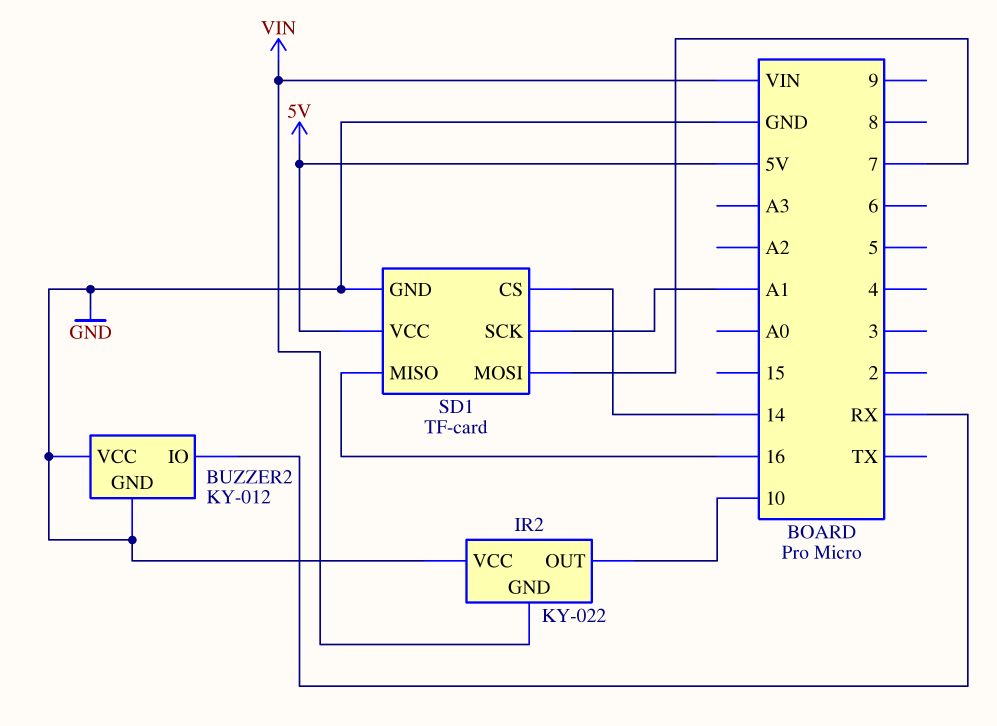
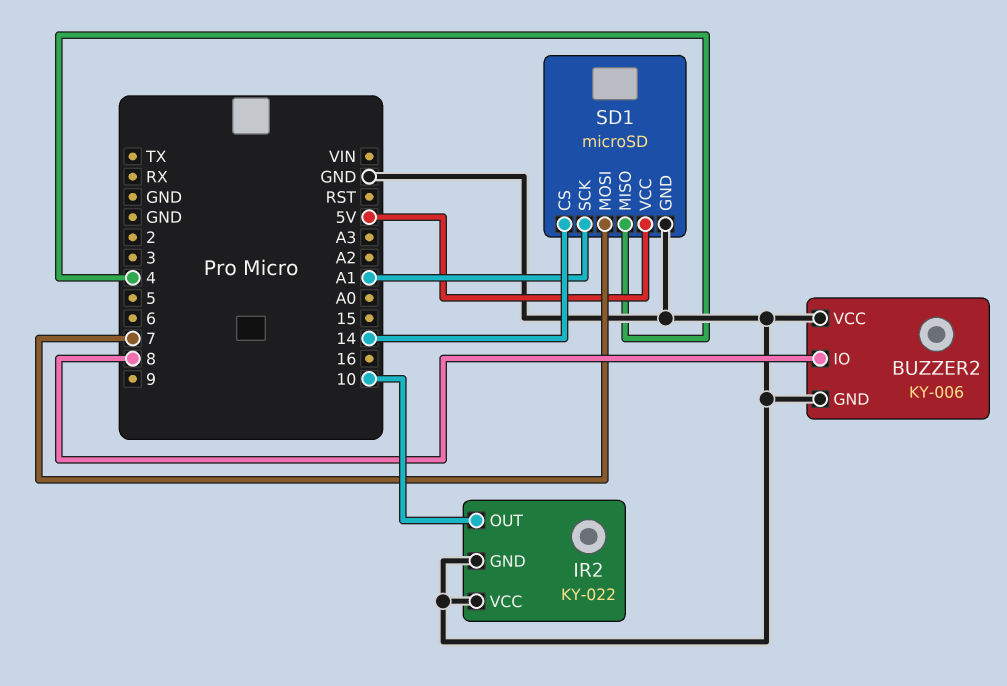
BUZZER2: KY-012 -> KY-006
BUZZER2 pin IO: RX -> 8
IR2 pin GND: VIN -> GND
SD1: TF-card -> microSD
SD1 pin MISO: 16 -> 4

